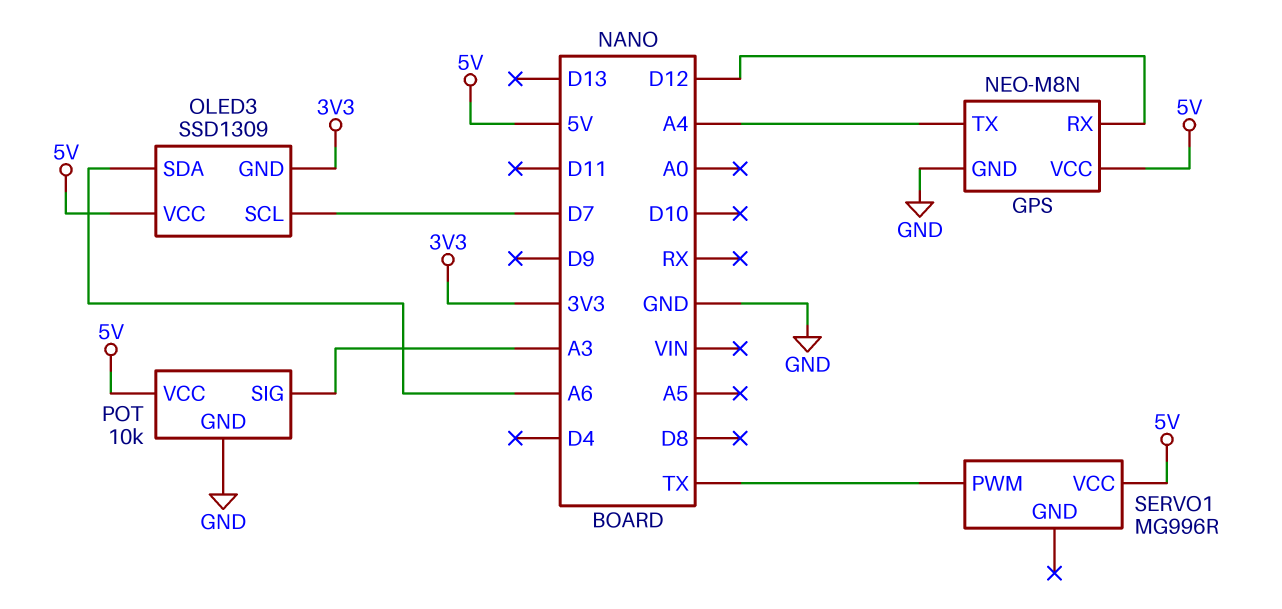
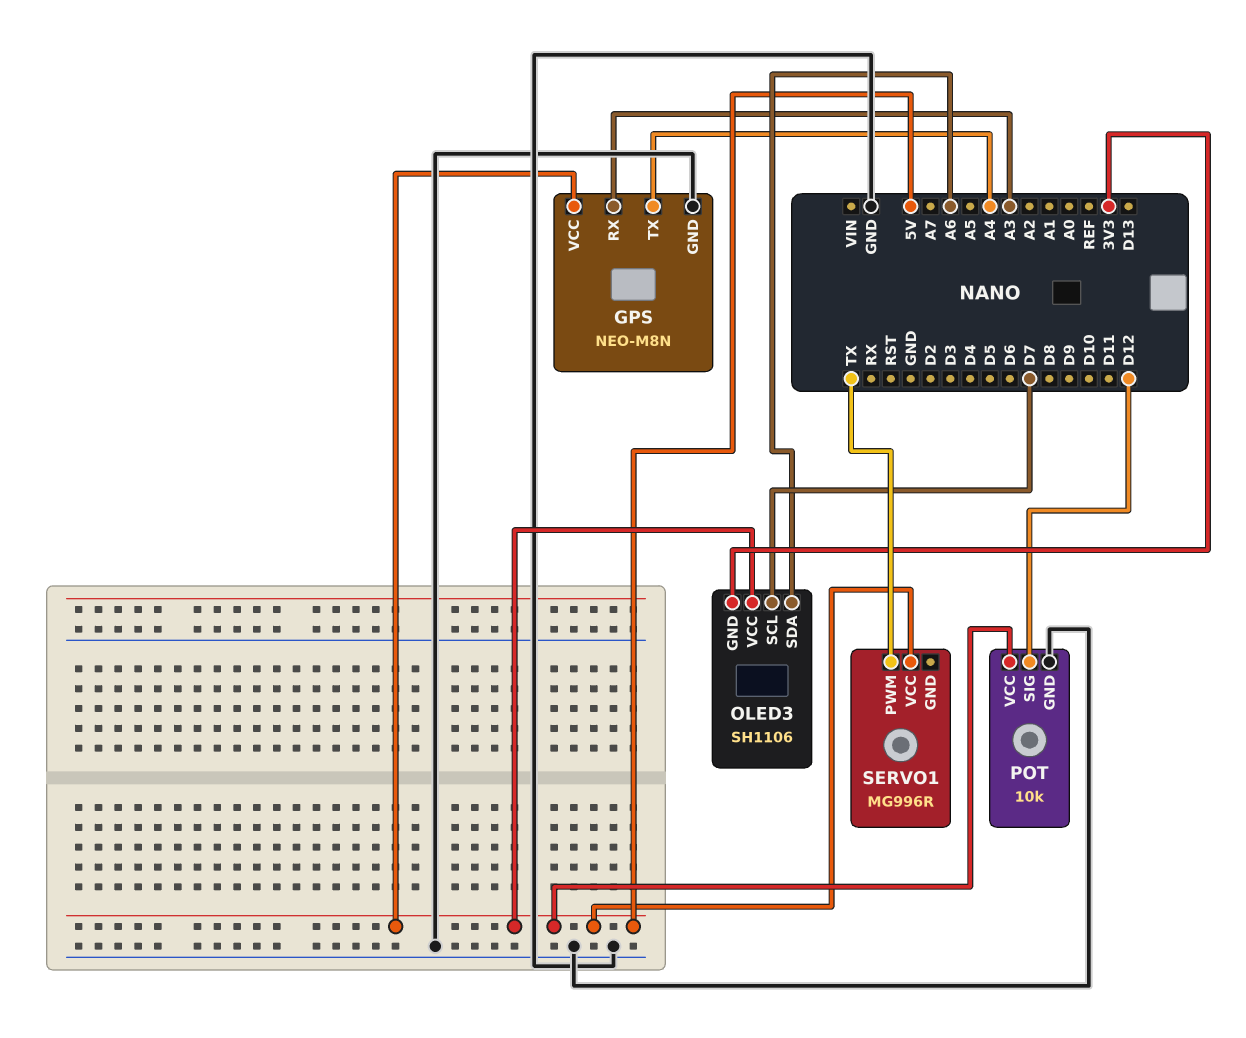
GPS pin RX: D12 -> A3
OLED3: SSD1309 -> SH1106
POT pin SIG: A3 -> D12

